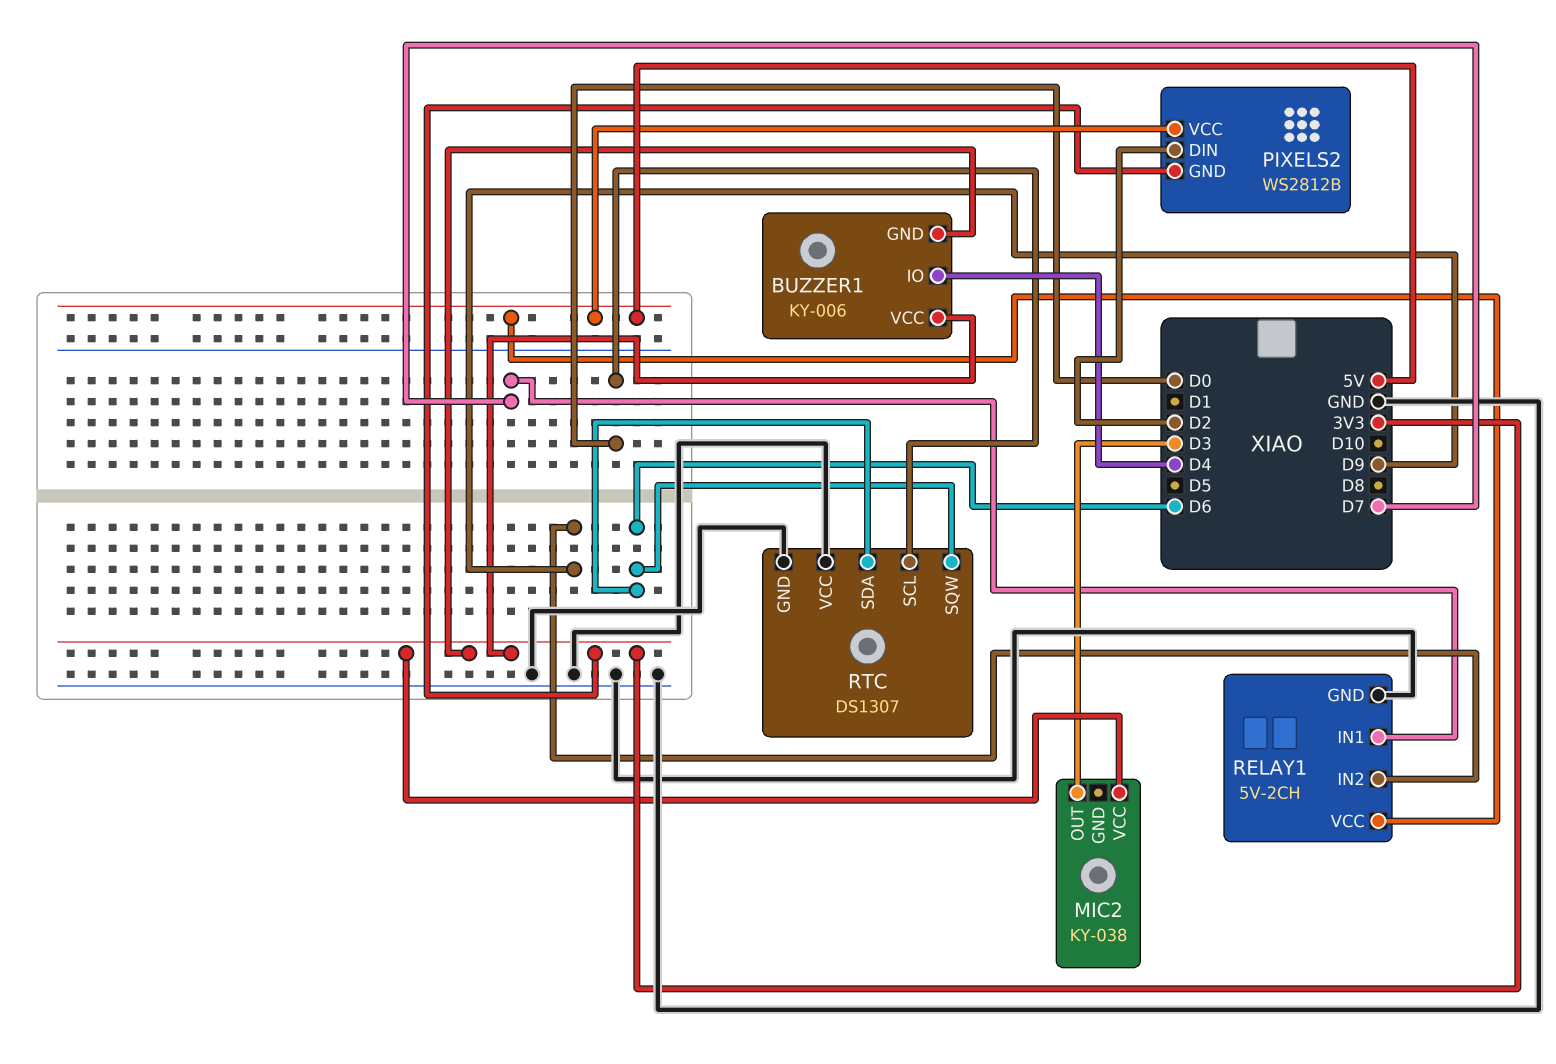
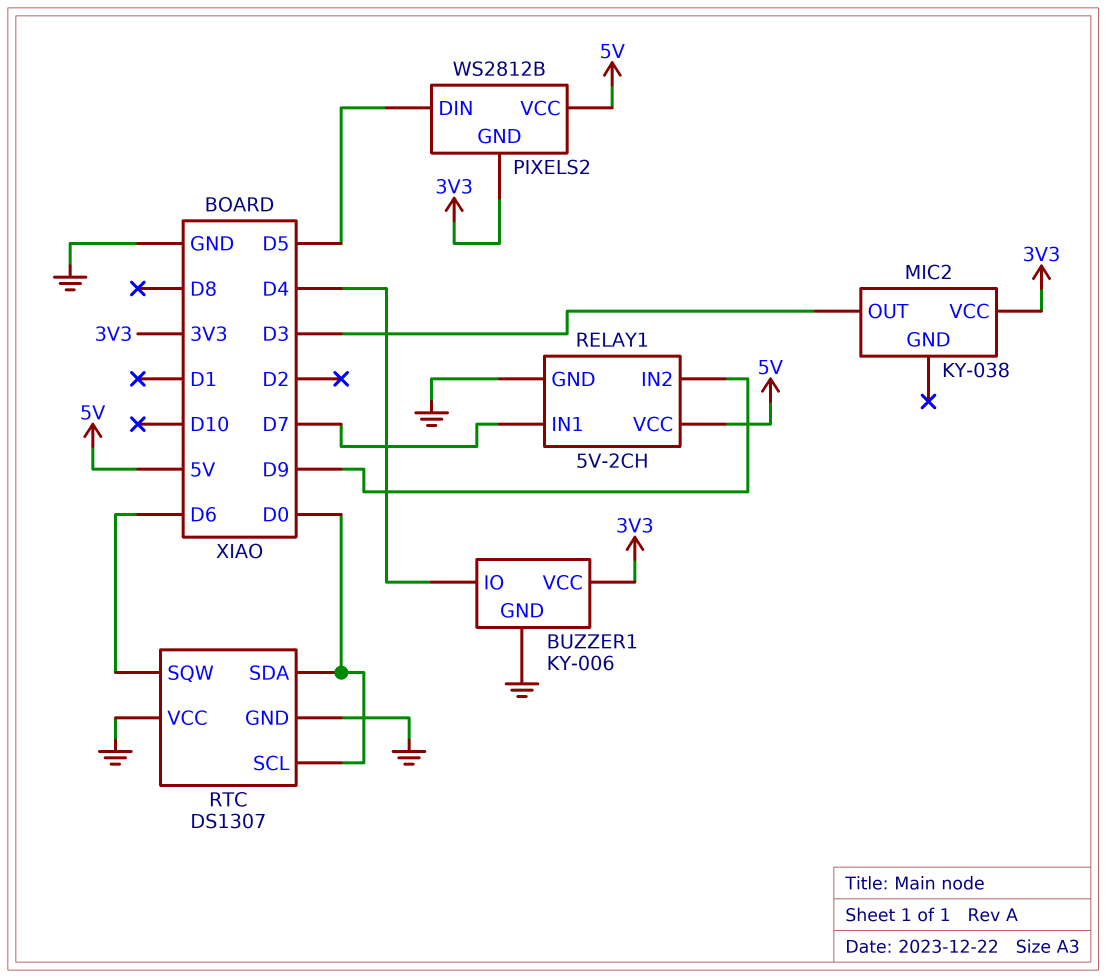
BUZZER1 pin GND: 3V3 -> GND
PIXELS2 pin DIN: D2 -> D5
RTC pin SDA: D6 -> D0

